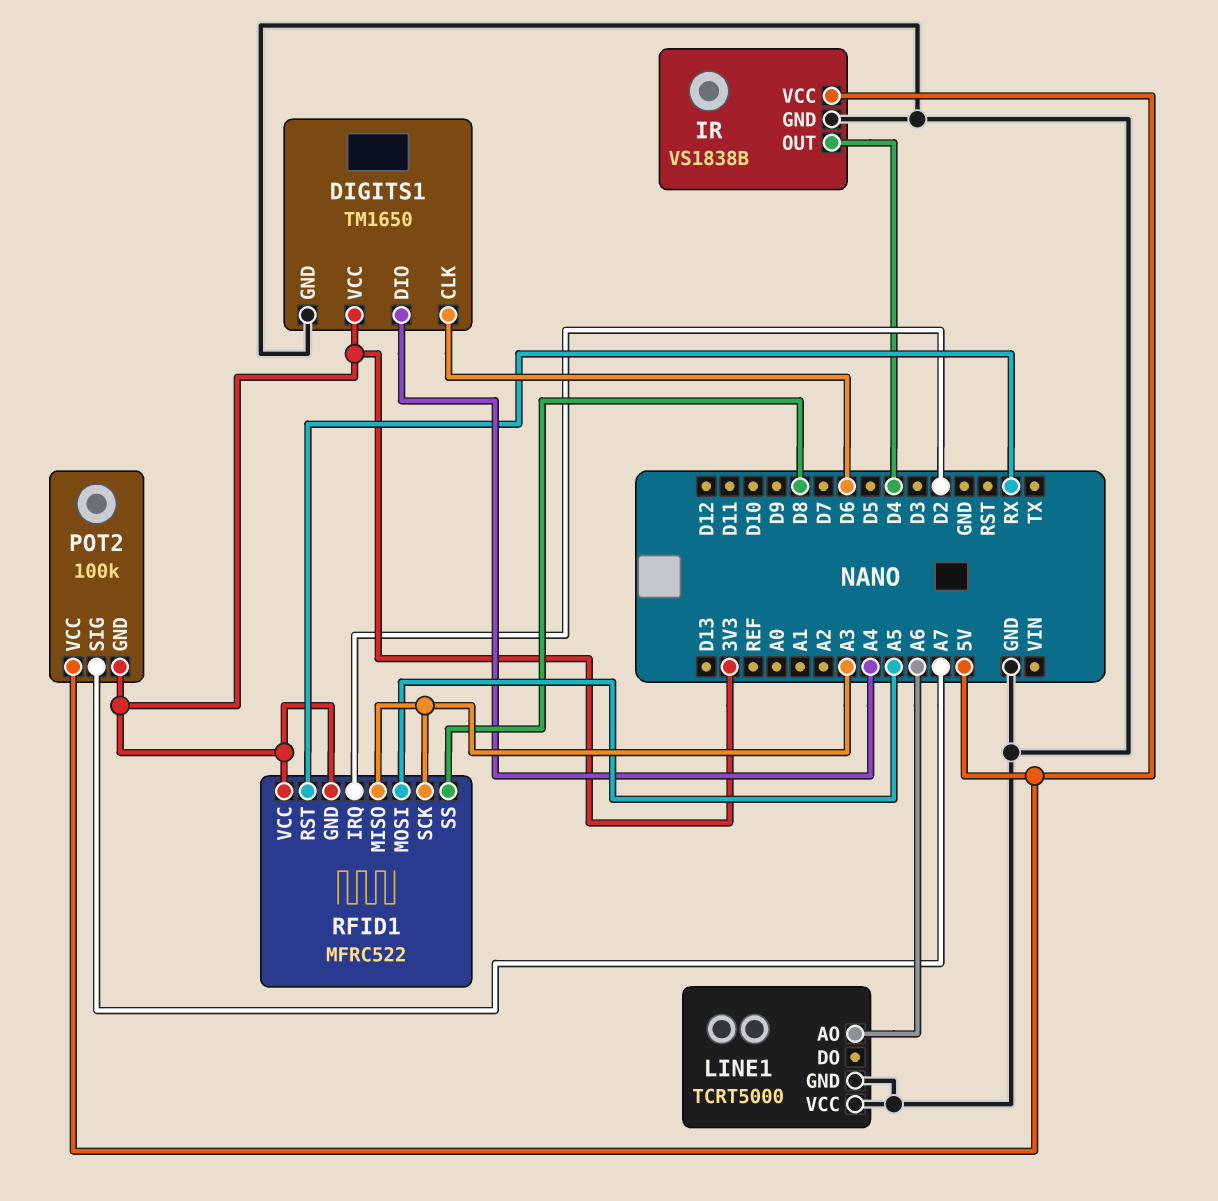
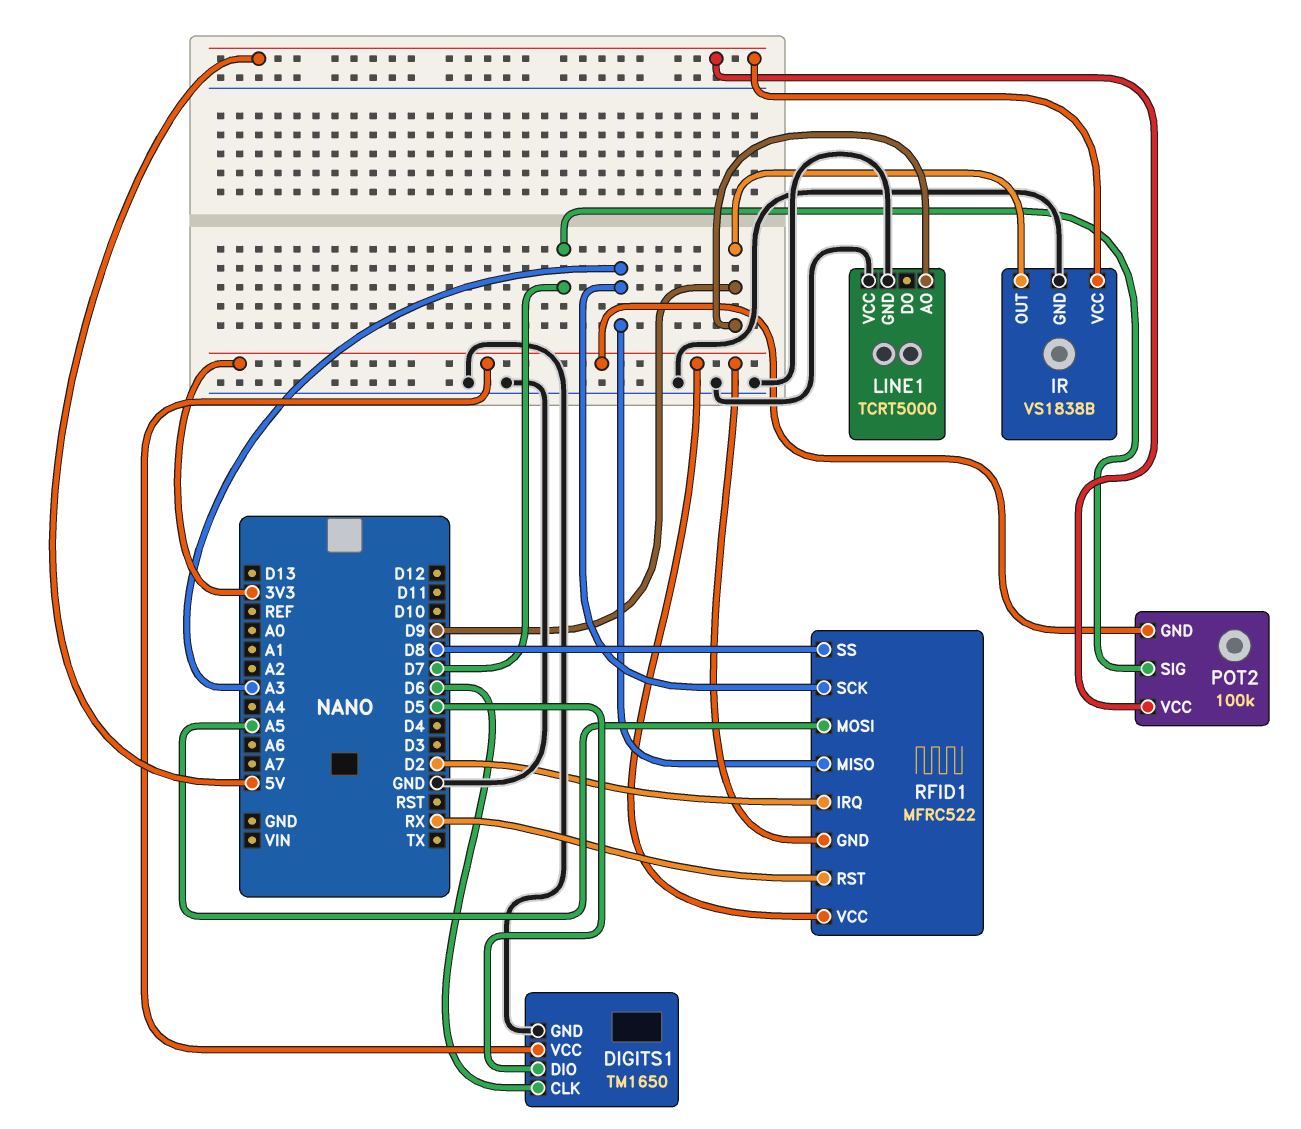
DIGITS1 pin DIO: A4 -> D5
IR pin OUT: D4 -> D9
LINE1 pin AO: A6 -> D9
POT2 pin SIG: A7 -> D7

